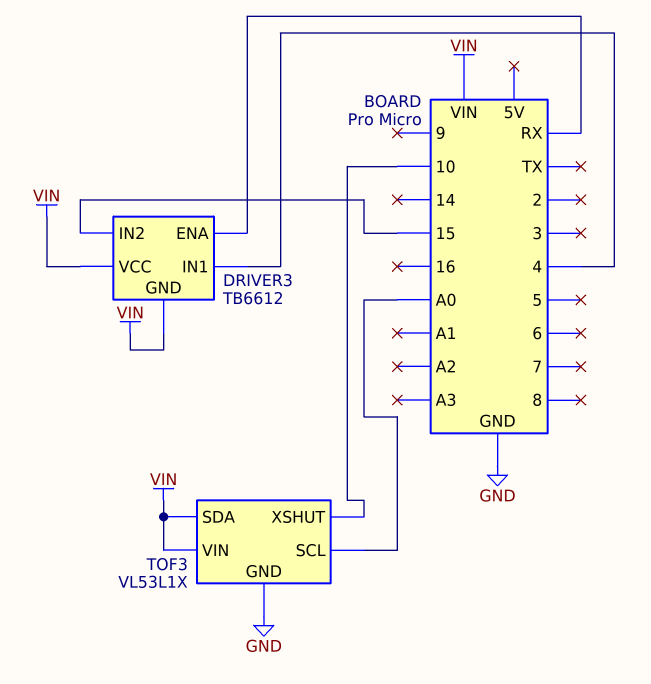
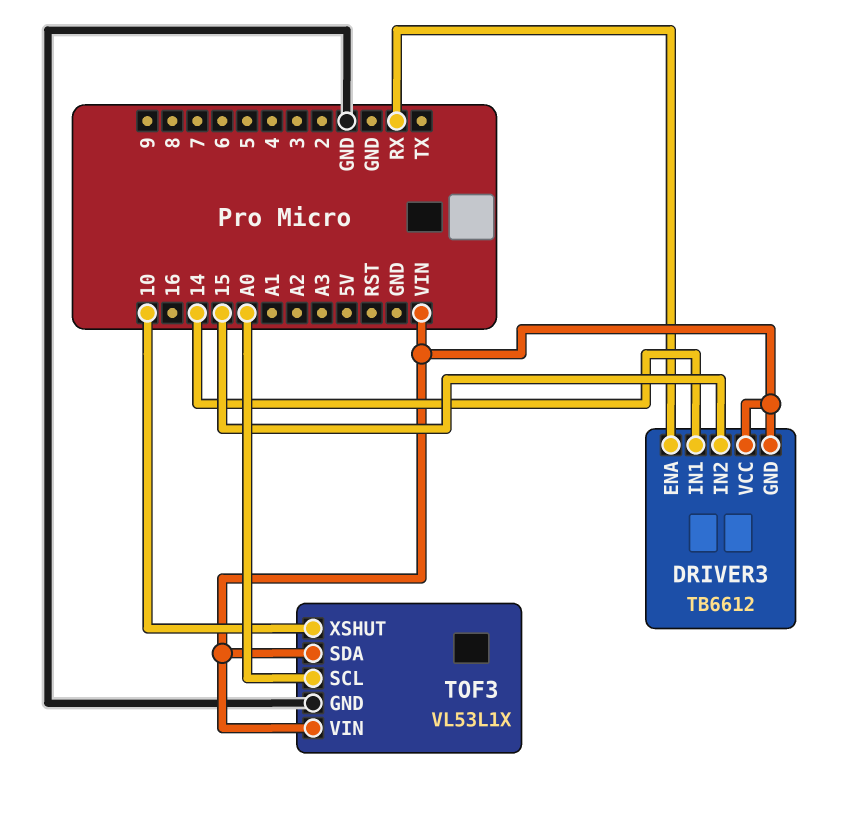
DRIVER3 pin IN1: 4 -> 14

